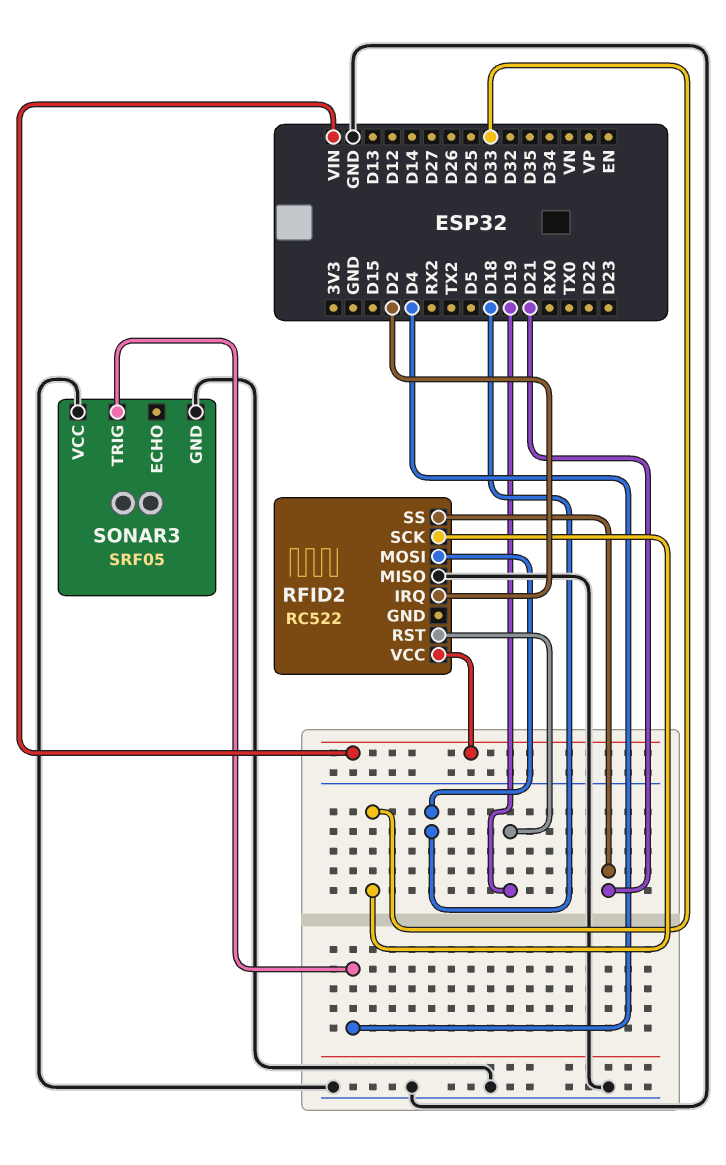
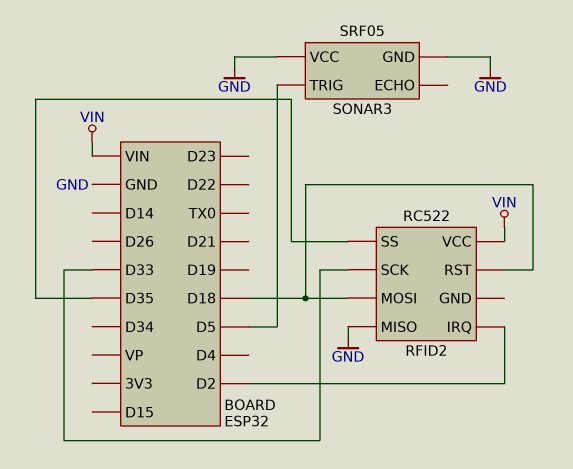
RFID2 pin RST: D19 -> D18
RFID2 pin SS: D21 -> D35
SONAR3 pin TRIG: D4 -> D5

